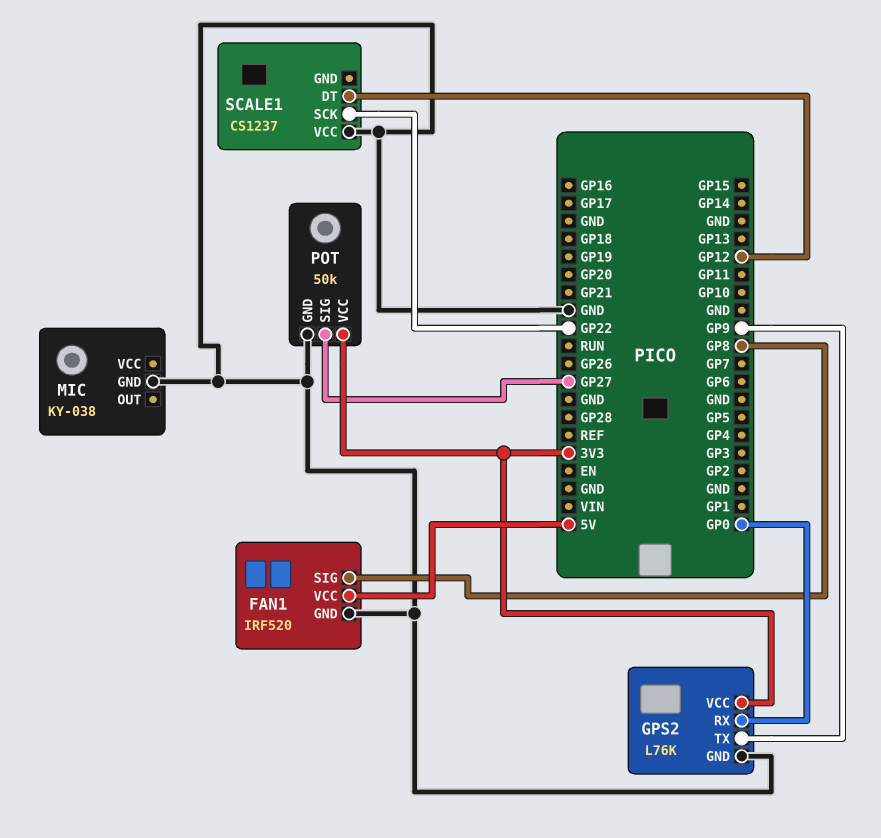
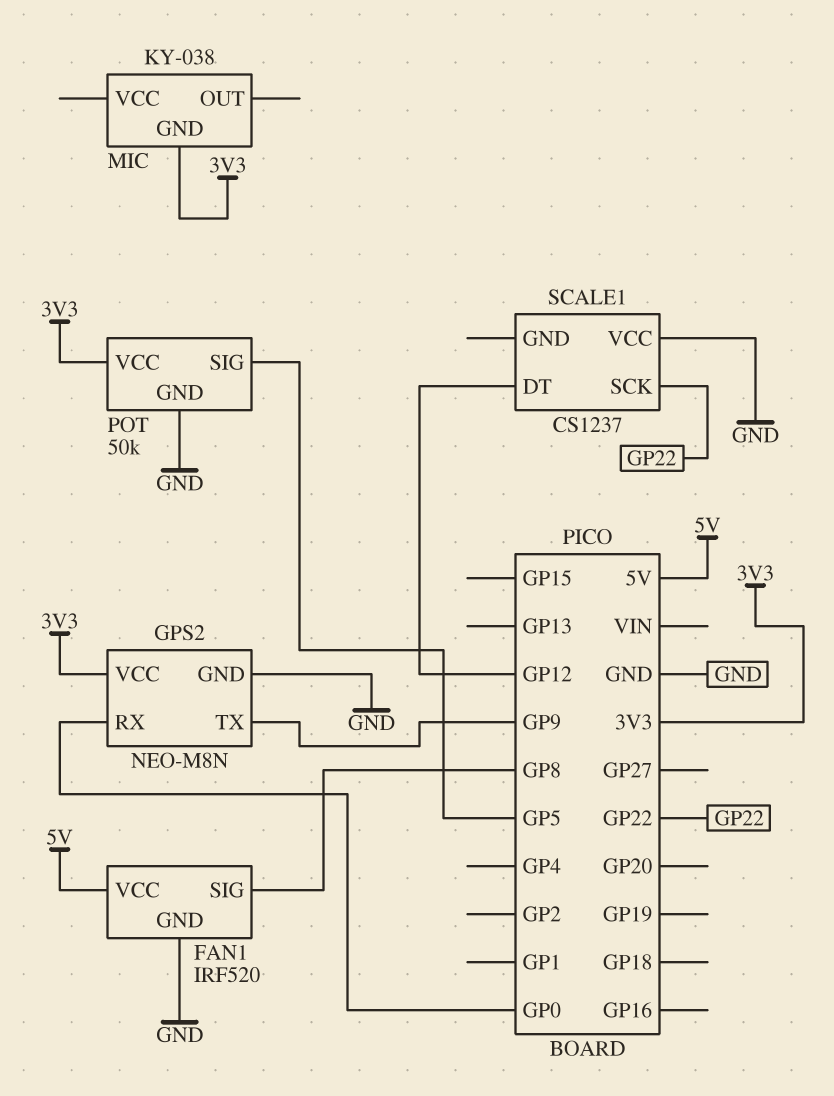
GPS2: L76K -> NEO-M8N
MIC pin GND: GND -> 3V3
POT pin SIG: GP27 -> GP5

